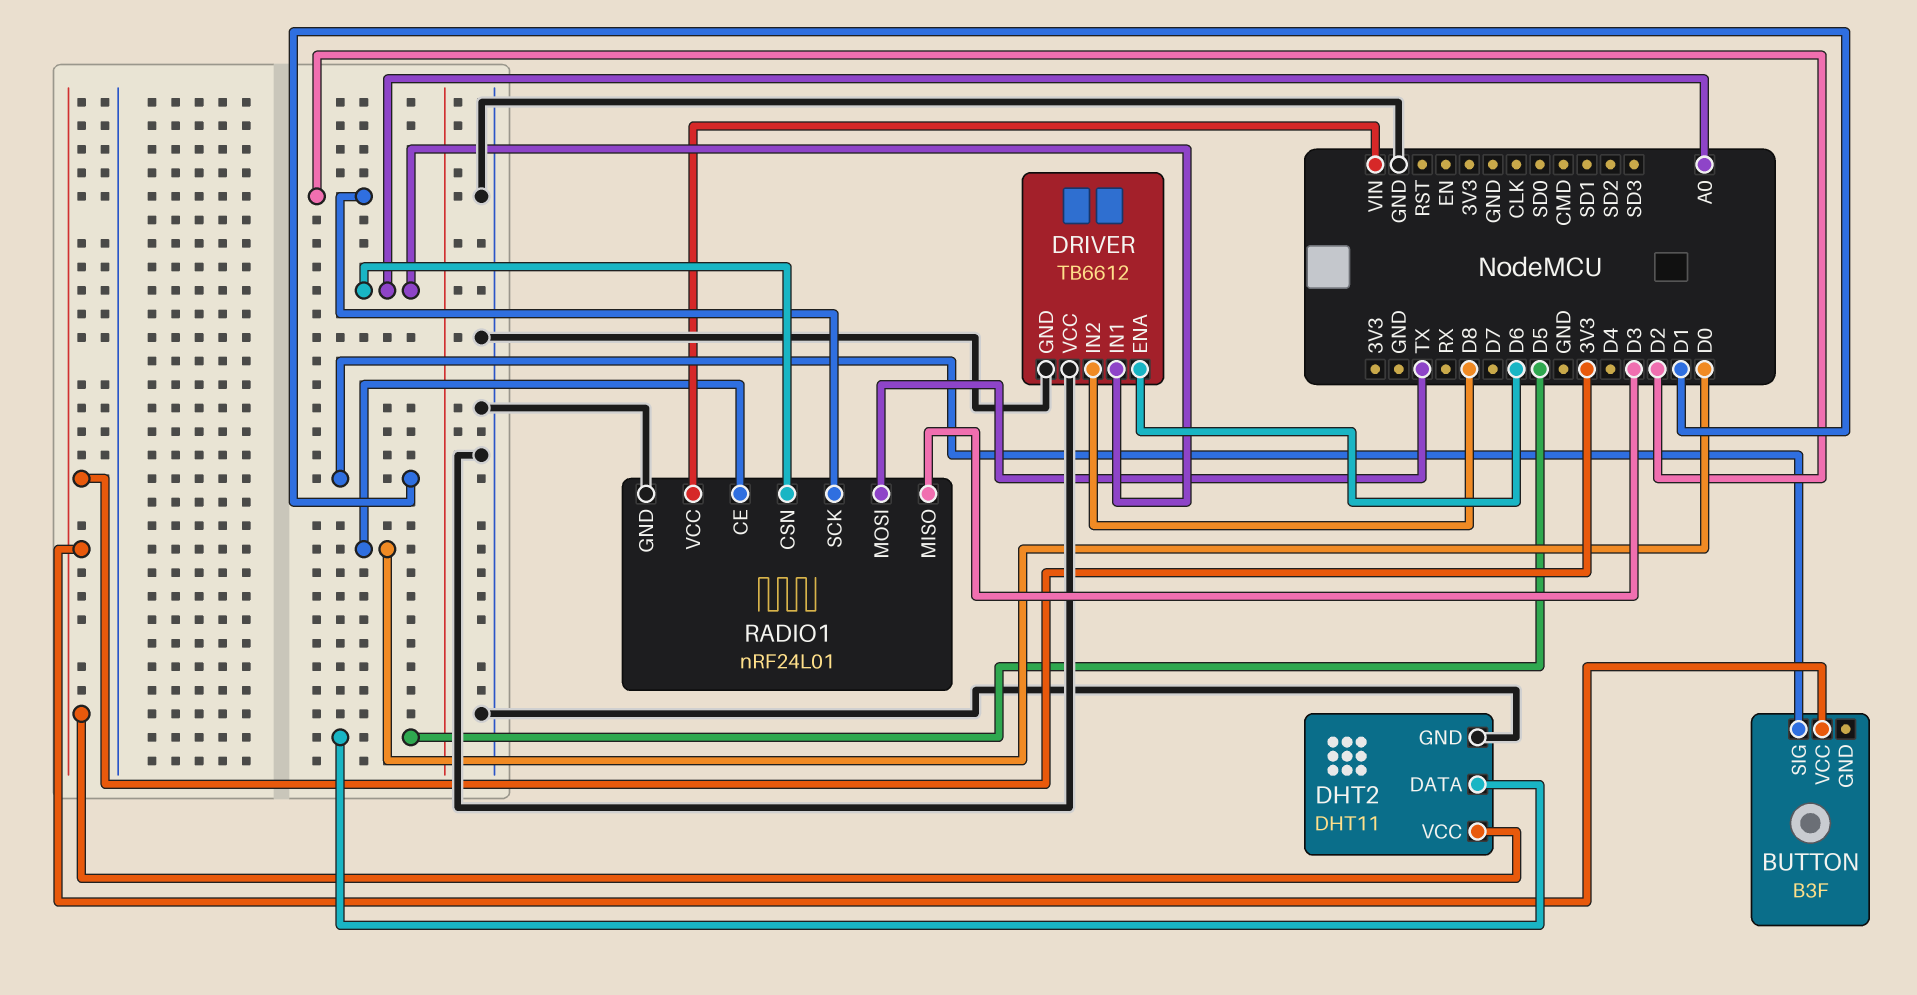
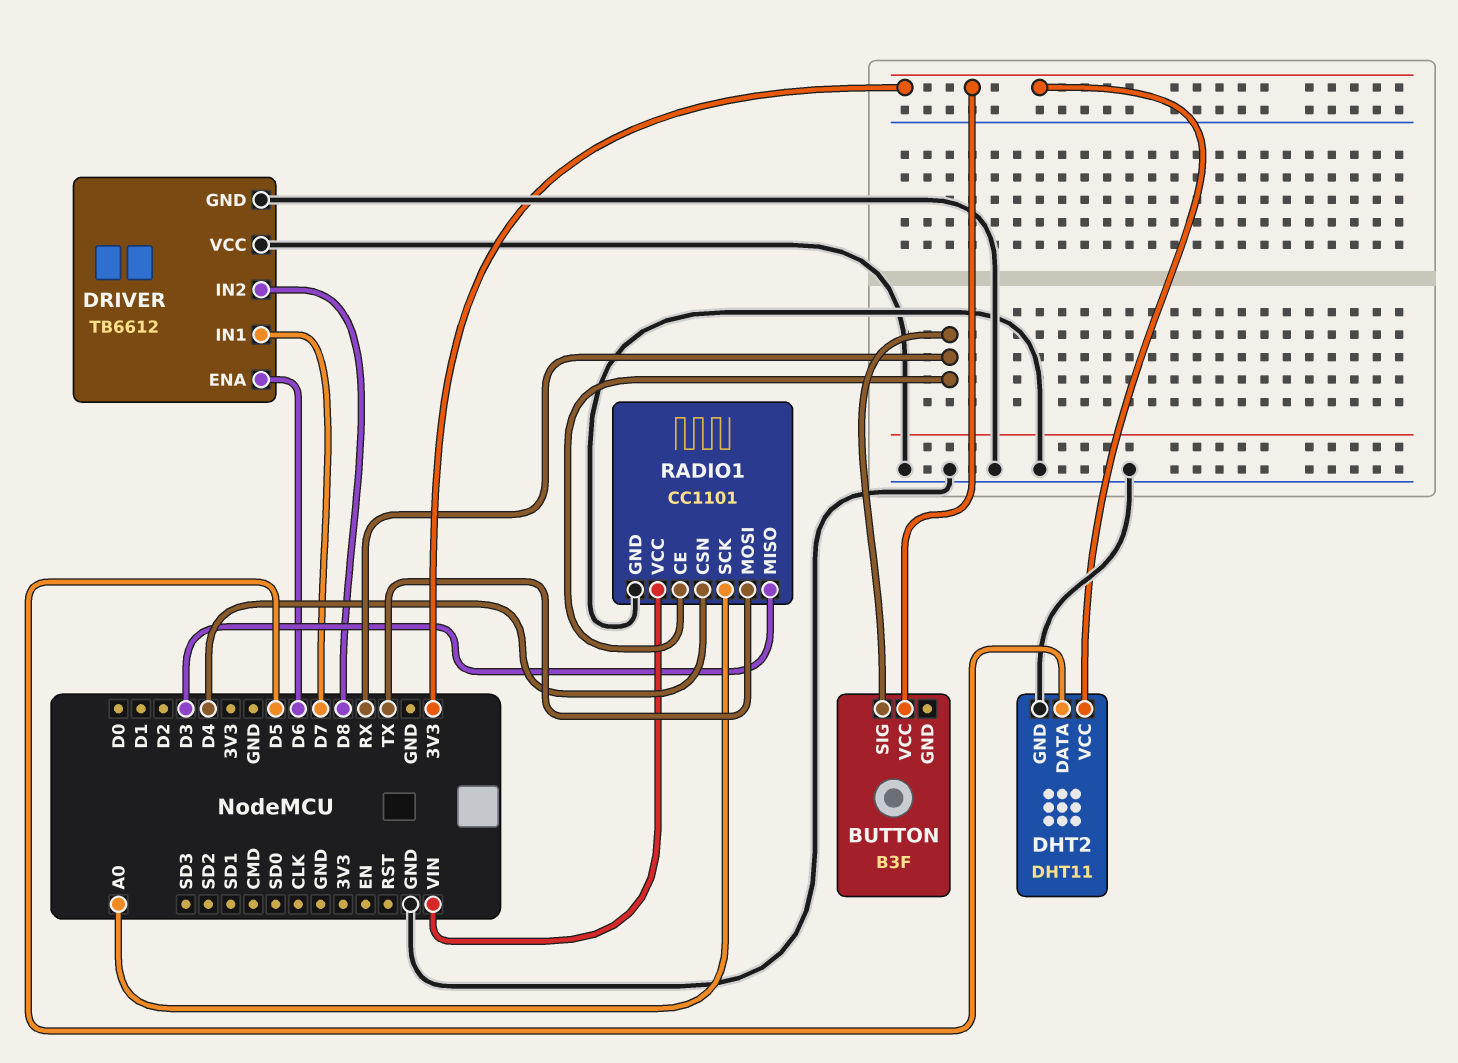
BUTTON pin SIG: D1 -> RX
DRIVER pin IN1: A0 -> D7
RADIO1: nRF24L01 -> CC1101
RADIO1 pin CE: D0 -> RX
RADIO1 pin CSN: A0 -> D4
RADIO1 pin SCK: D2 -> A0

